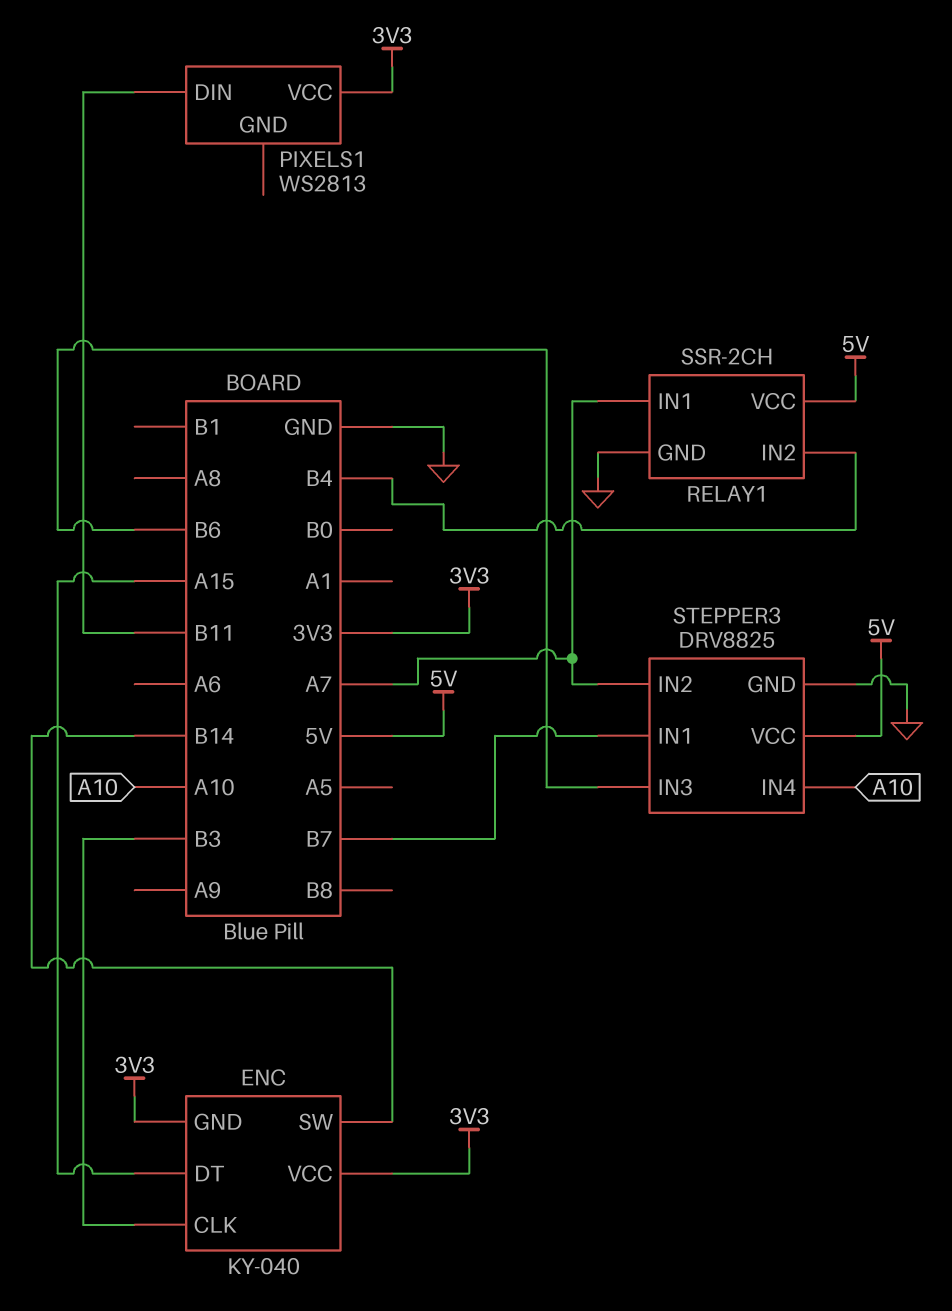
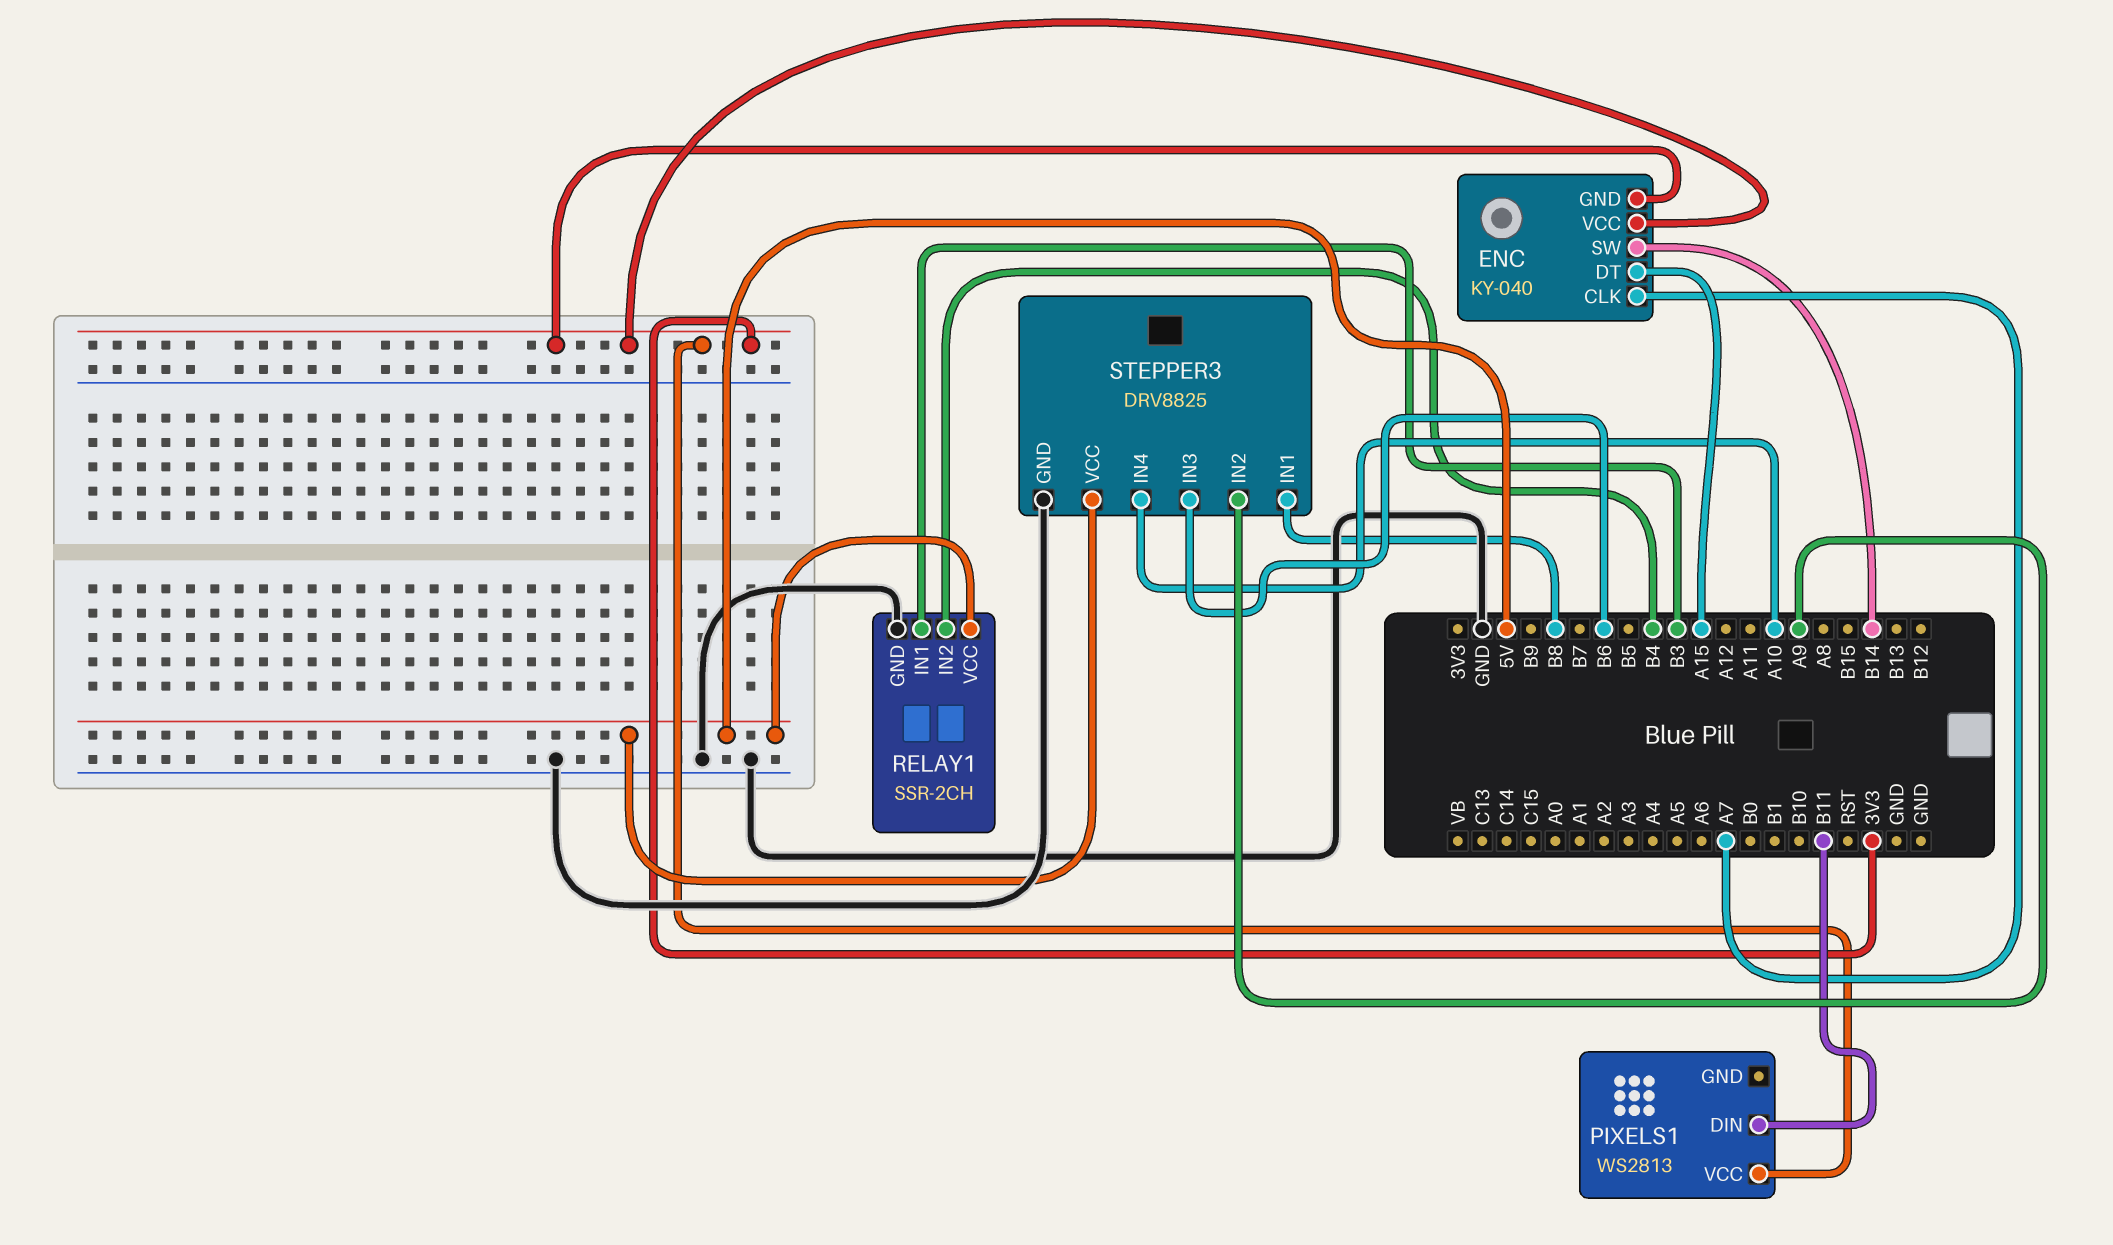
ENC pin CLK: B3 -> A7
RELAY1 pin IN1: A7 -> B3
STEPPER3 pin IN1: B7 -> B8
STEPPER3 pin IN2: A7 -> A9

